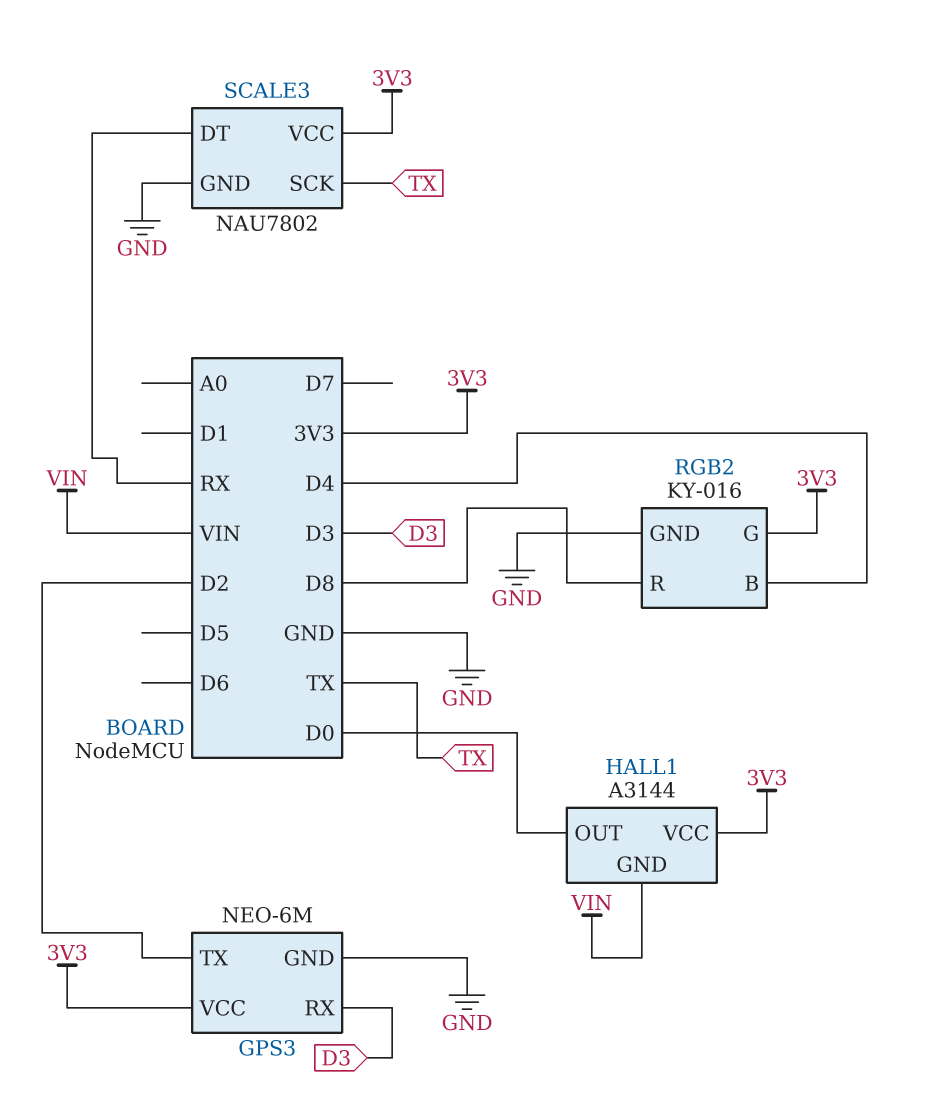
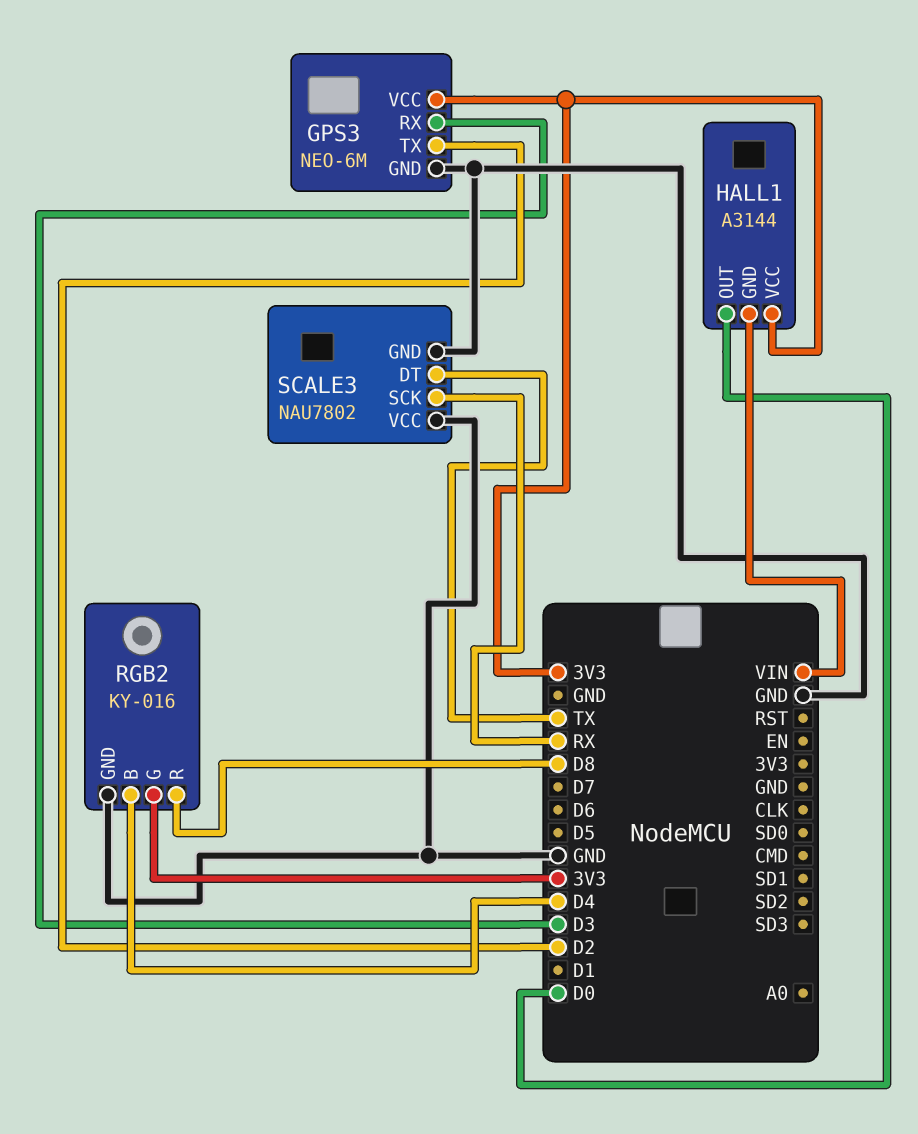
SCALE3 pin DT: RX -> TX
SCALE3 pin SCK: TX -> RX
SCALE3 pin VCC: 3V3 -> GND

